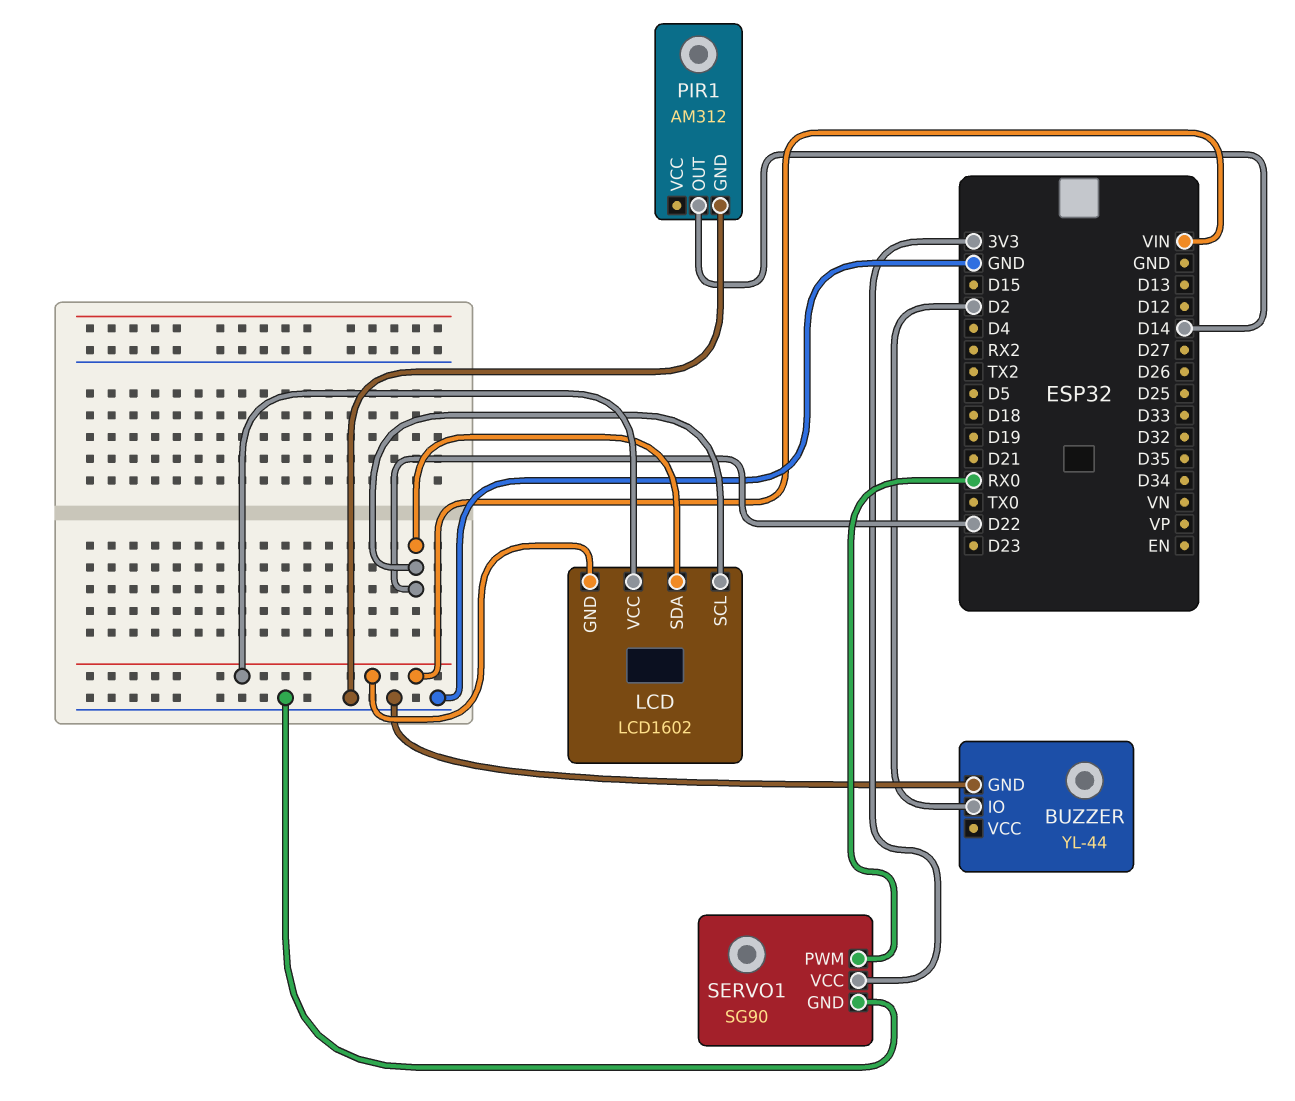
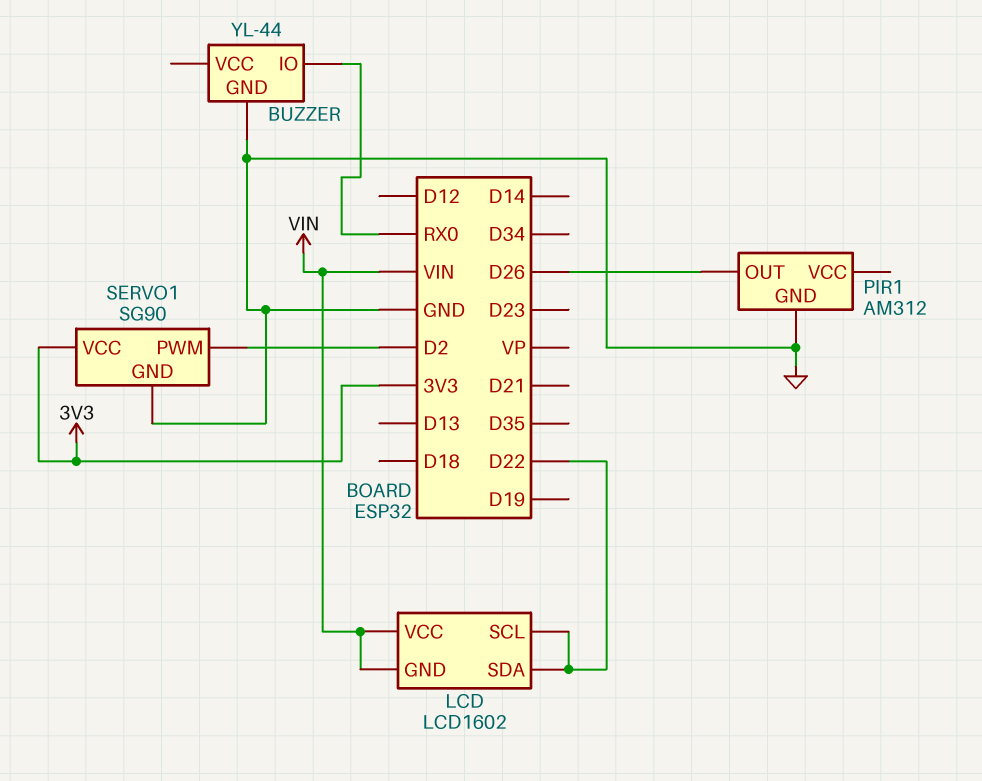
BUZZER pin IO: D2 -> RX0
PIR1 pin OUT: D14 -> D26
SERVO1 pin PWM: RX0 -> D2

